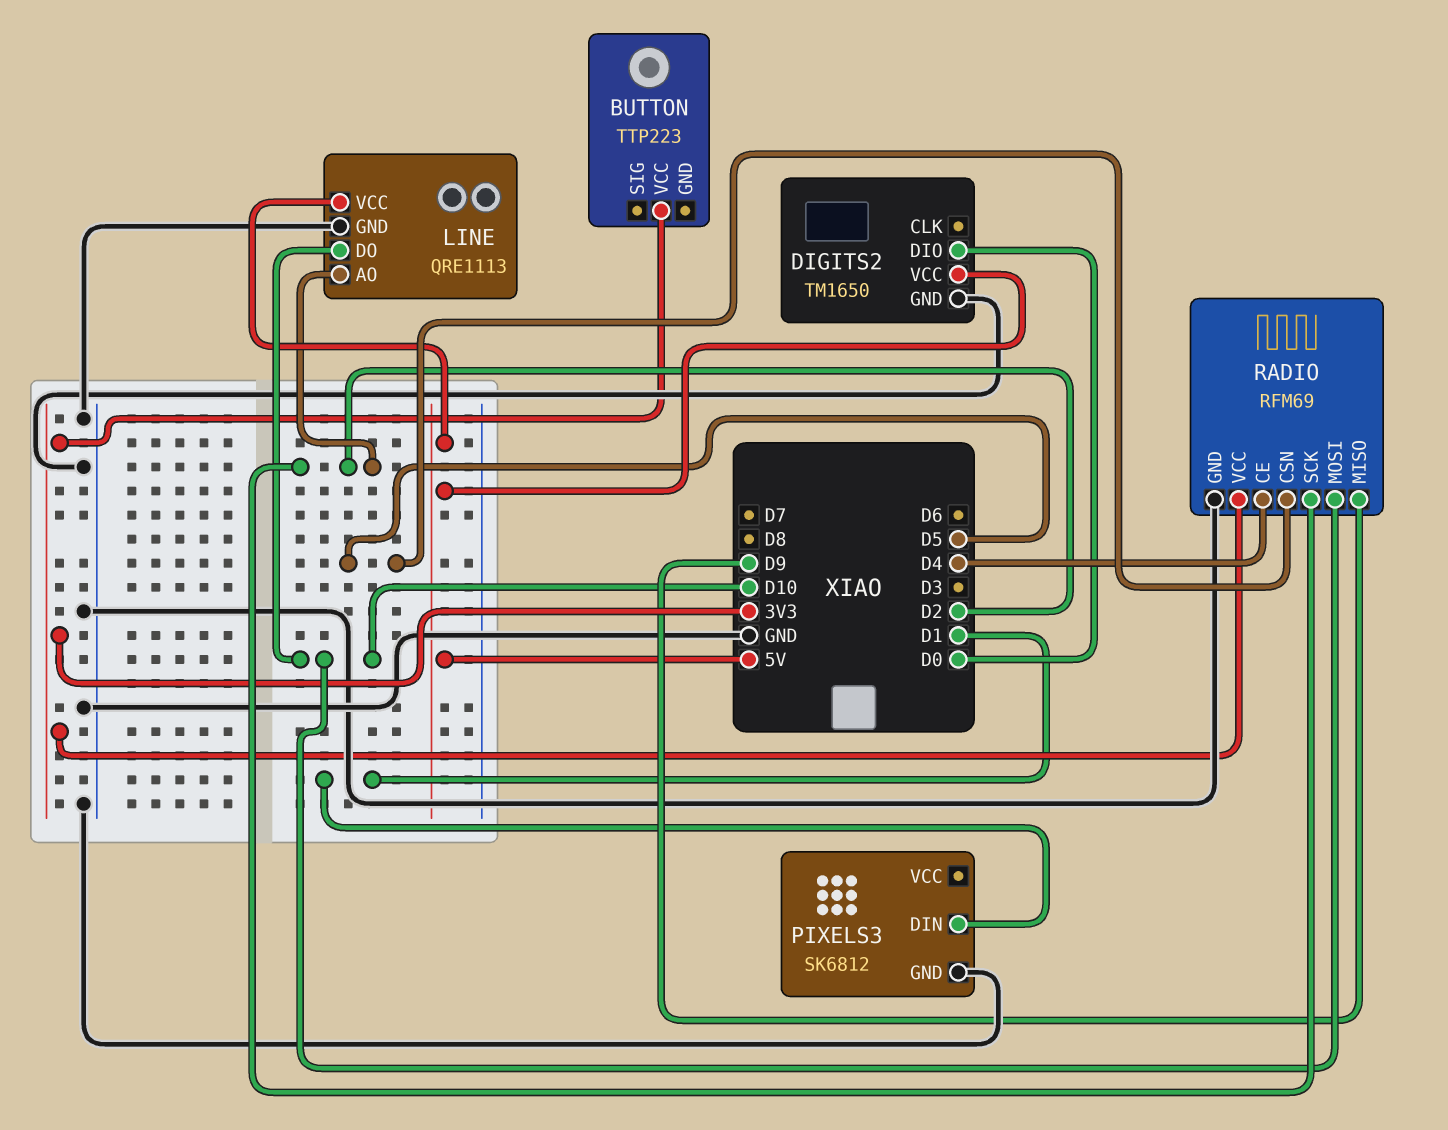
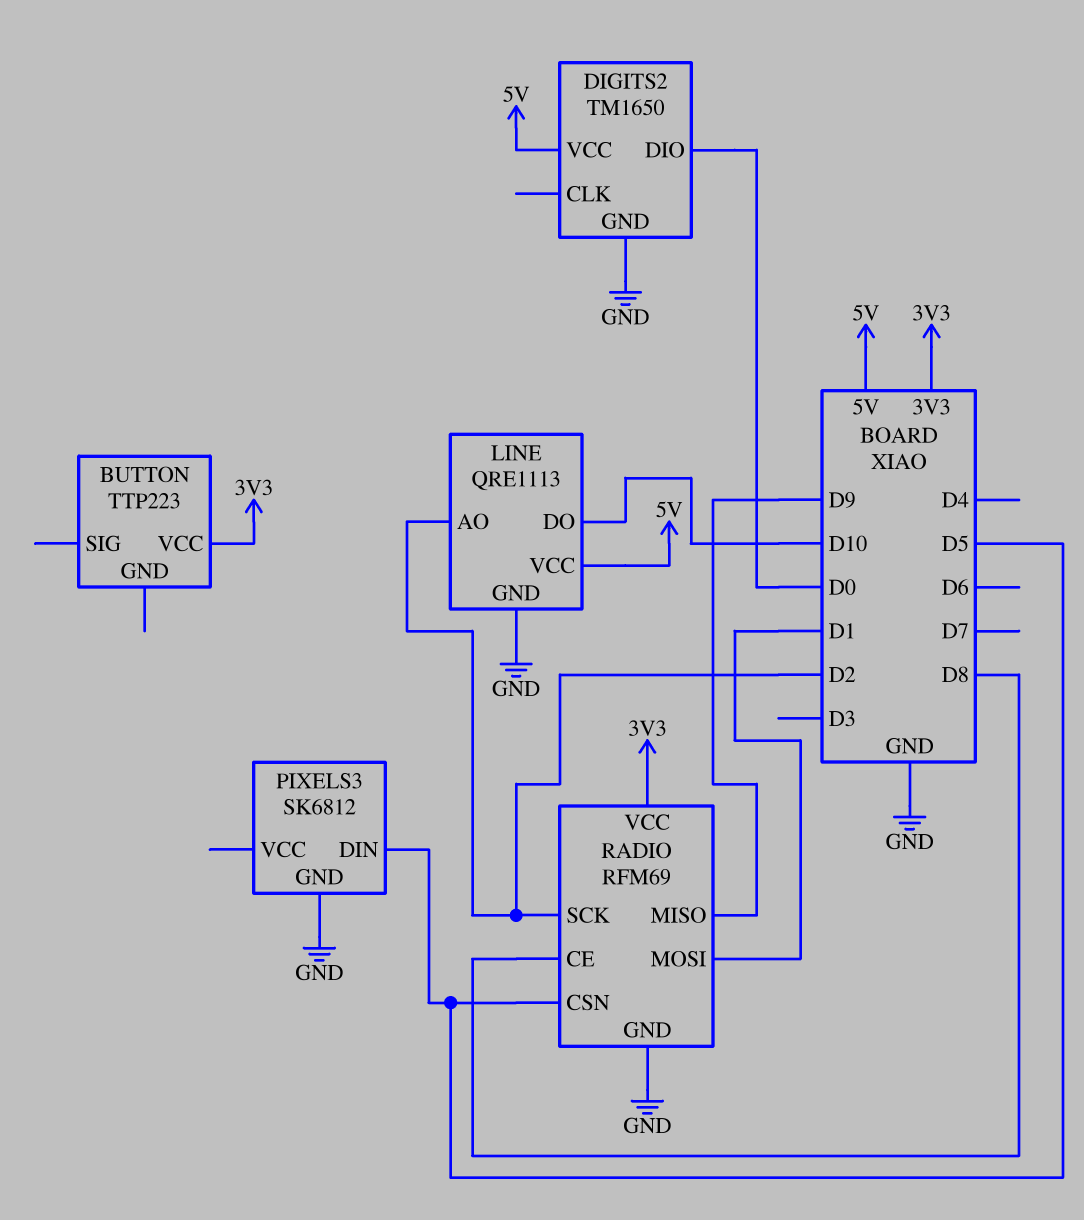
PIXELS3 pin DIN: D1 -> D5
RADIO pin CE: D4 -> D8
RADIO pin MOSI: D10 -> D1

